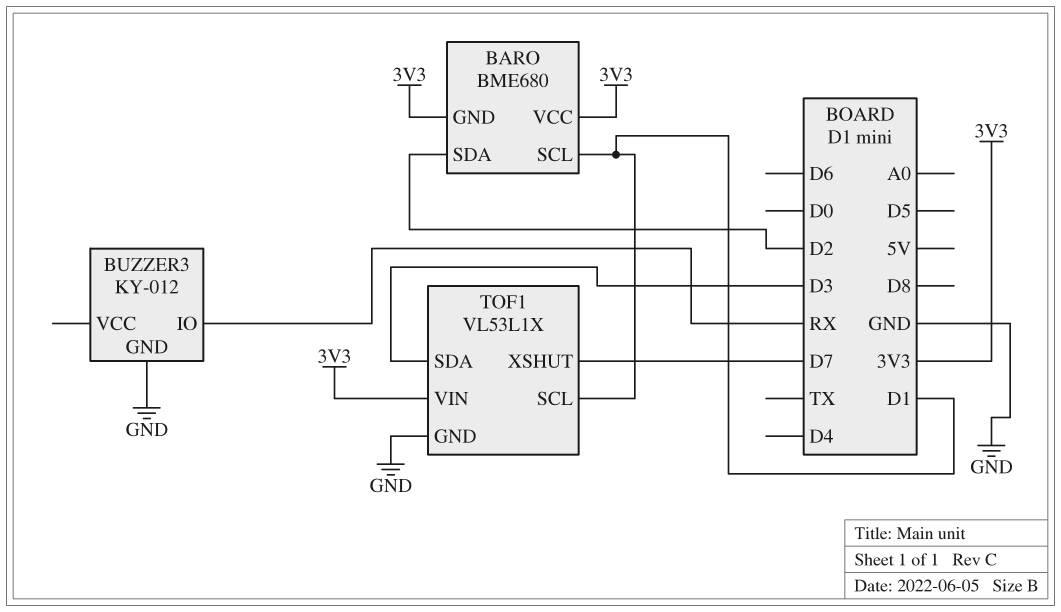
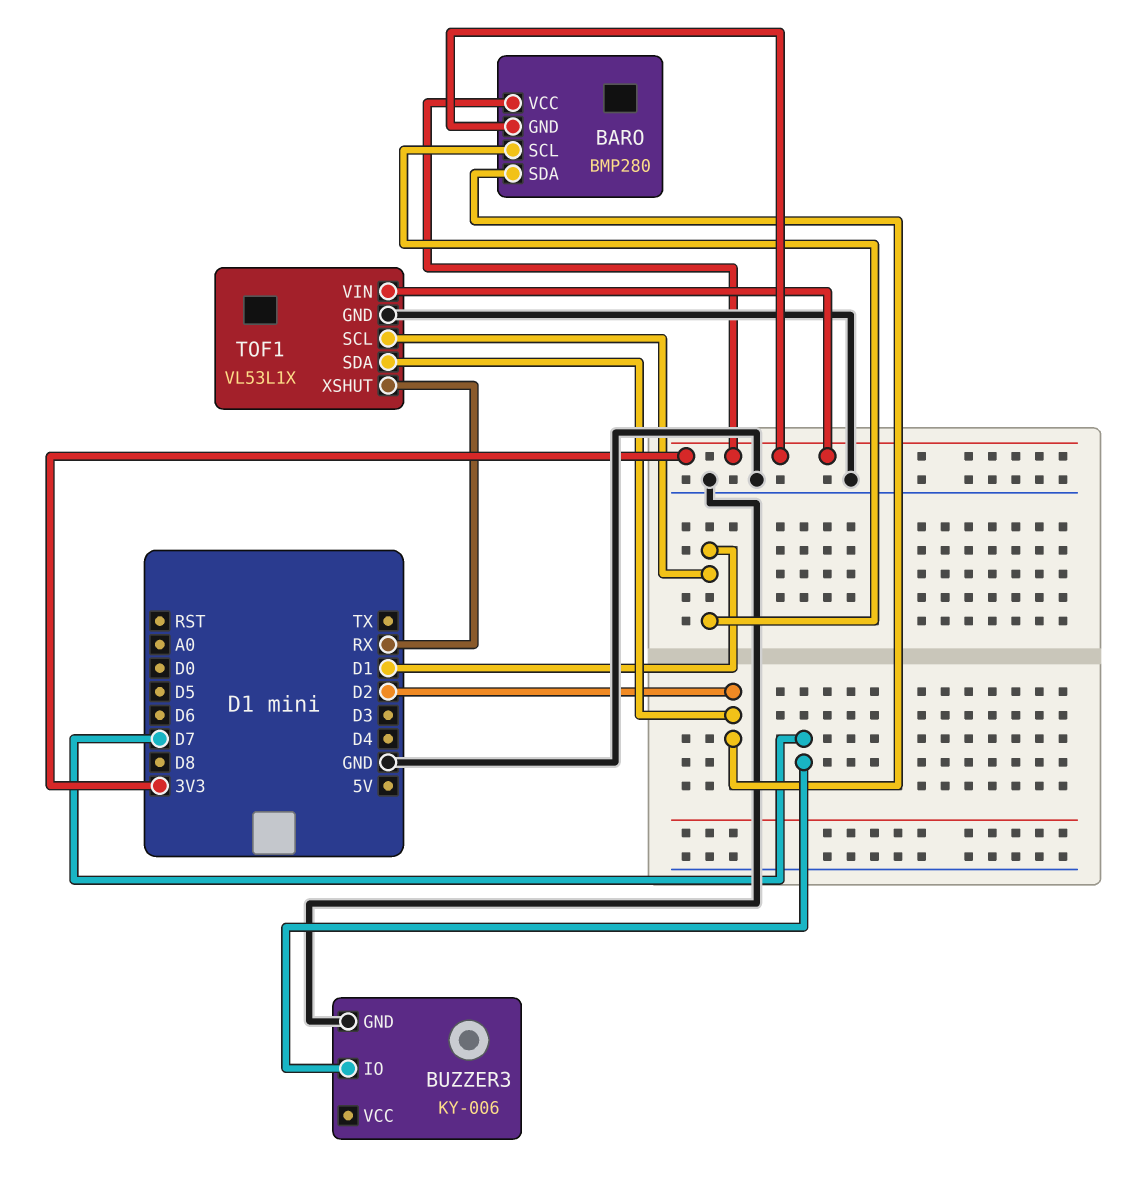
BARO: BME680 -> BMP280
BUZZER3: KY-012 -> KY-006
BUZZER3 pin IO: RX -> D7
TOF1 pin SDA: D3 -> D2
TOF1 pin XSHUT: D7 -> RX

